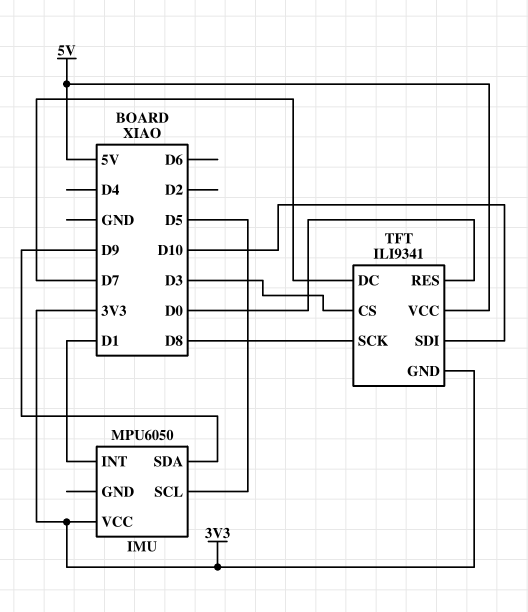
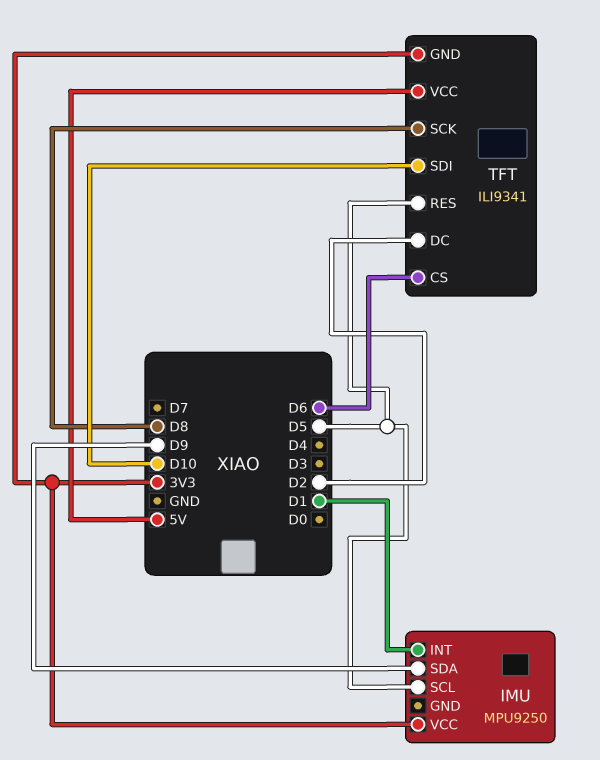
IMU: MPU6050 -> MPU9250
TFT pin CS: D3 -> D6
TFT pin DC: D7 -> D2
TFT pin RES: D0 -> D5

